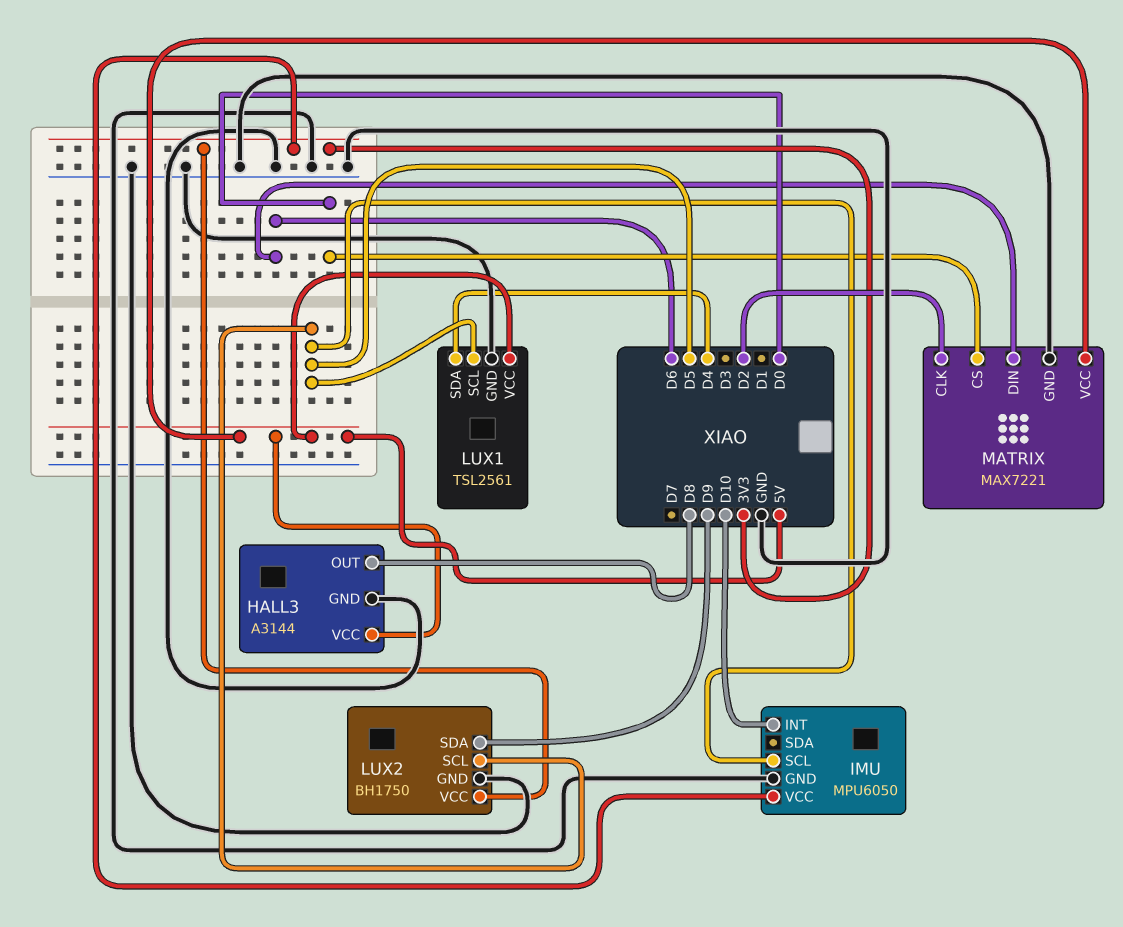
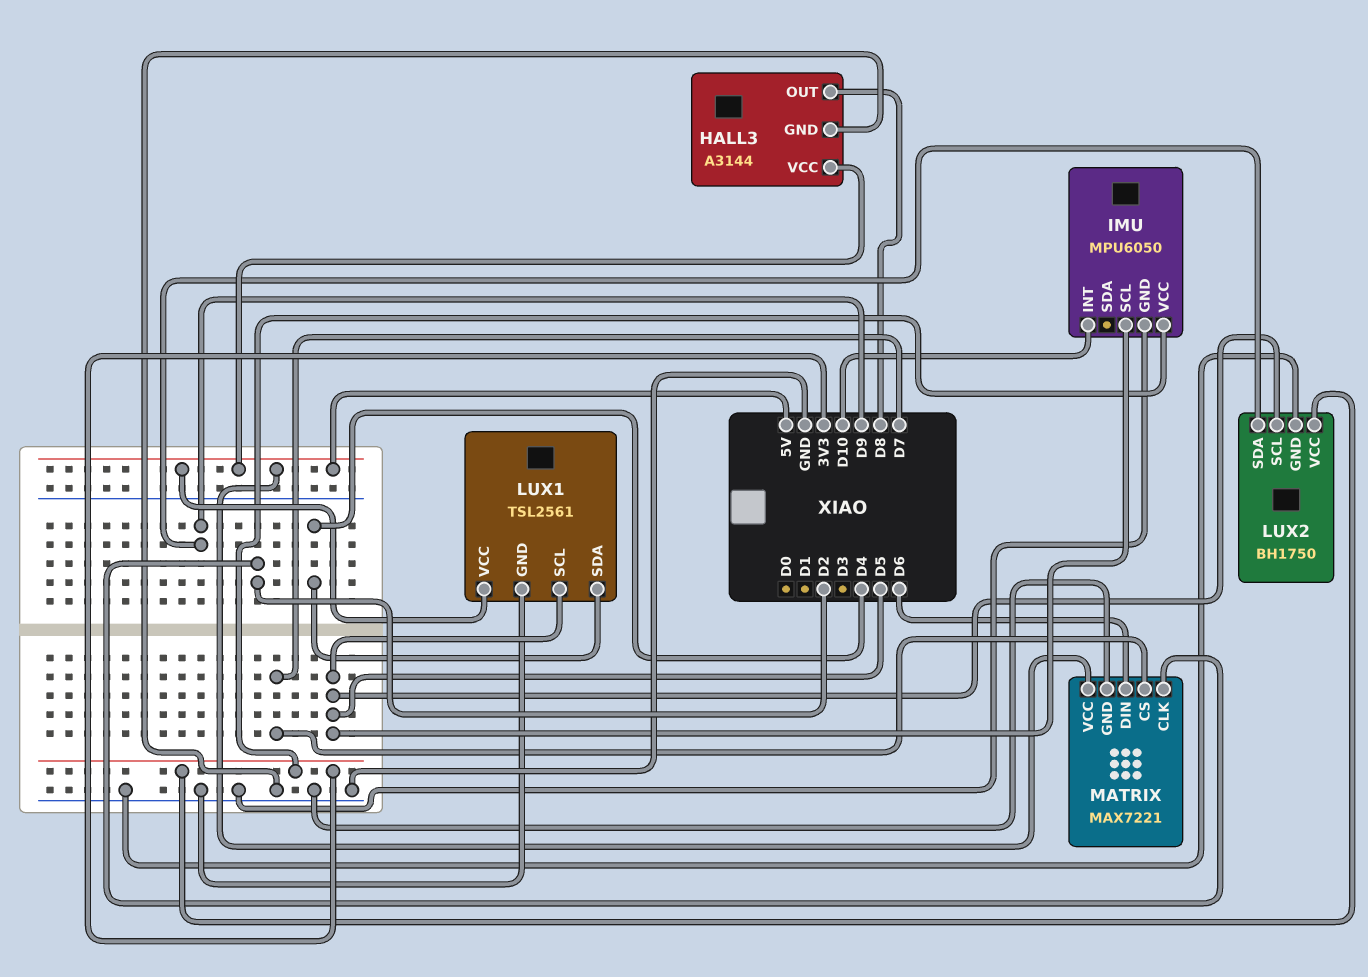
MATRIX pin CS: D0 -> D7

